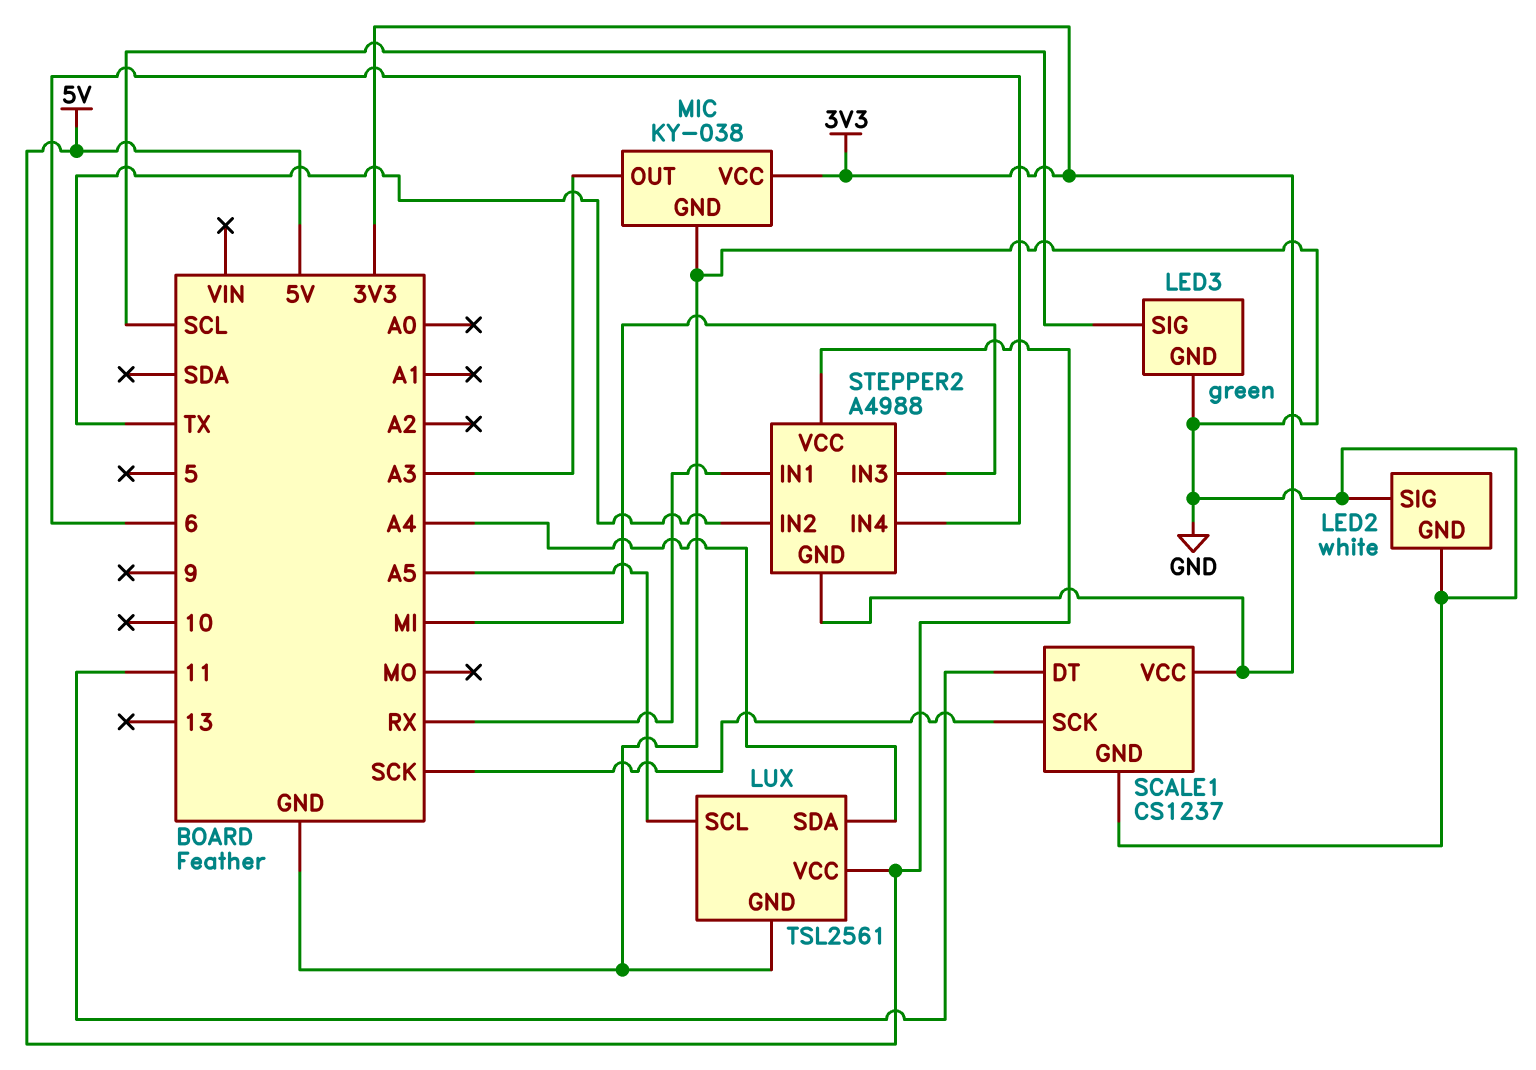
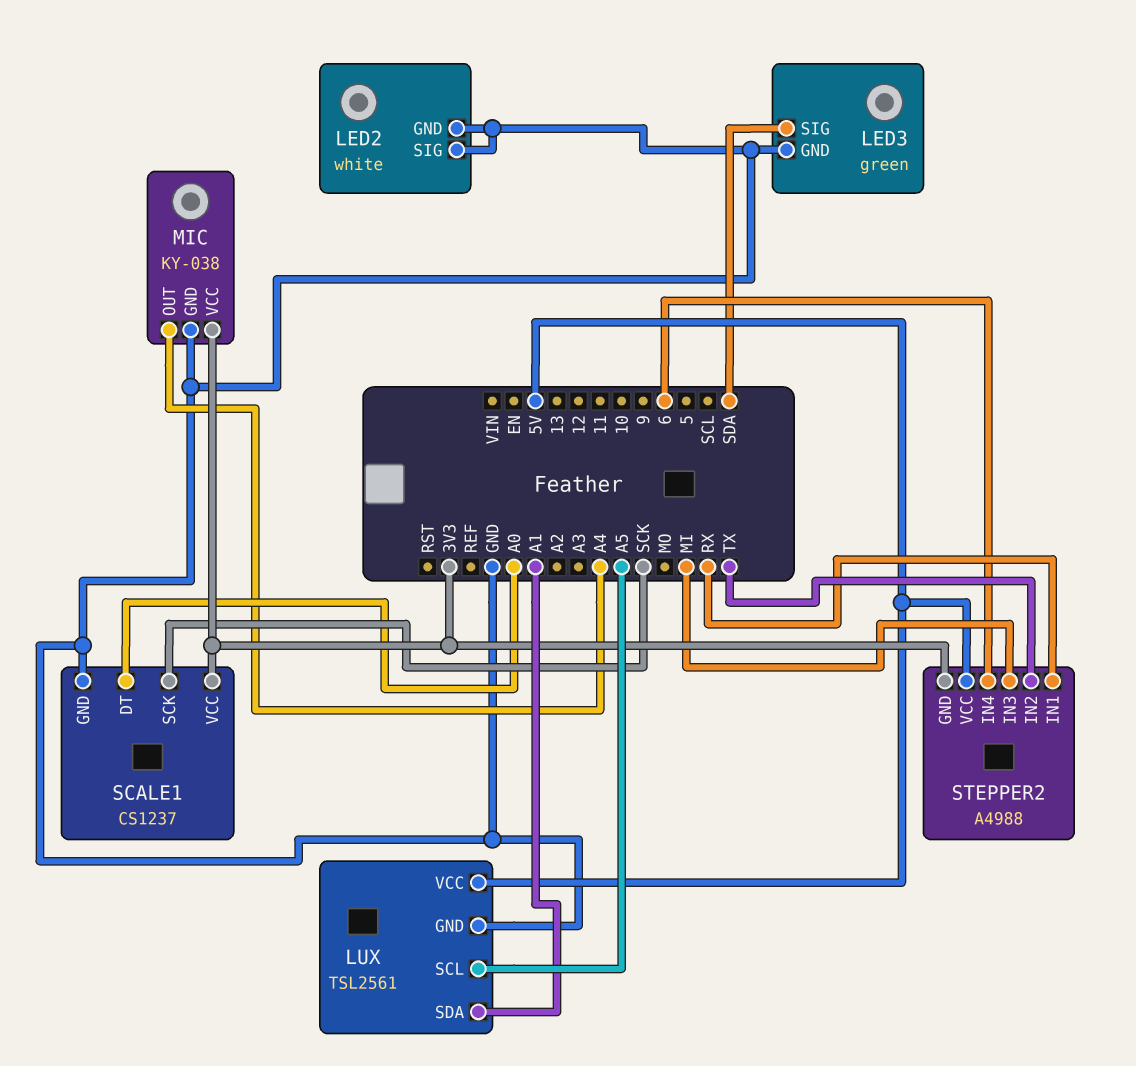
LED3 pin SIG: SCL -> SDA
LUX pin SDA: A4 -> A1
MIC pin OUT: A3 -> A4
SCALE1 pin DT: 11 -> A0

